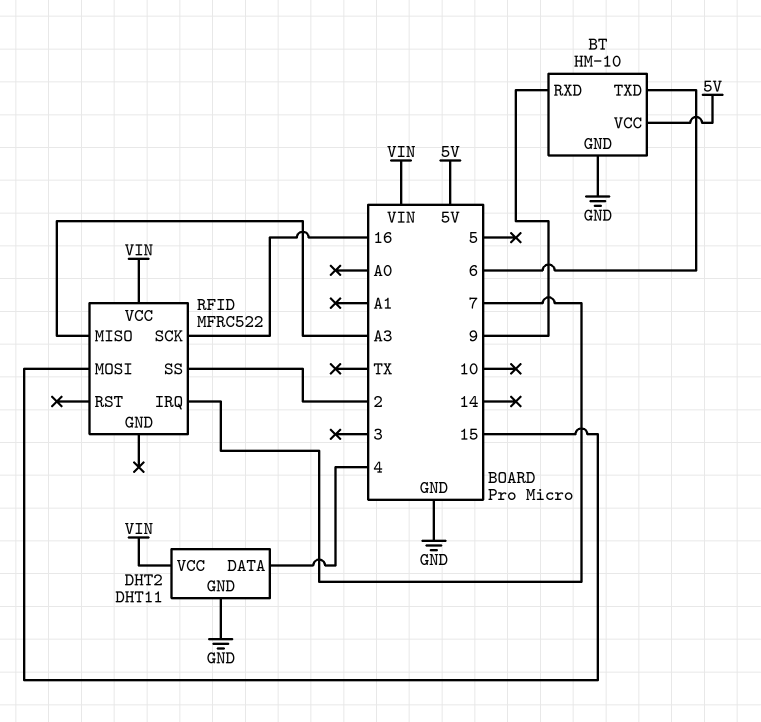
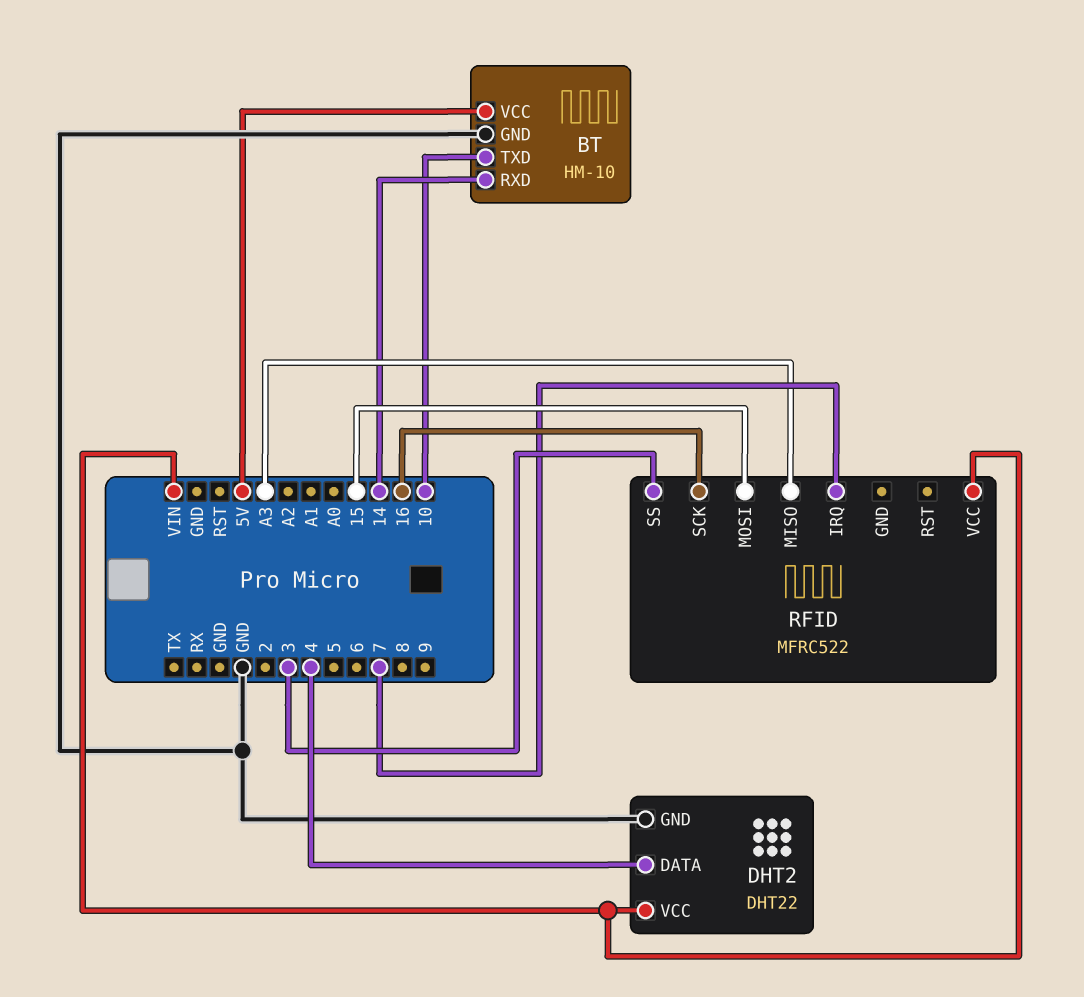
BT pin RXD: 9 -> 14
BT pin TXD: 6 -> 10
DHT2: DHT11 -> DHT22
RFID pin SS: 2 -> 3

